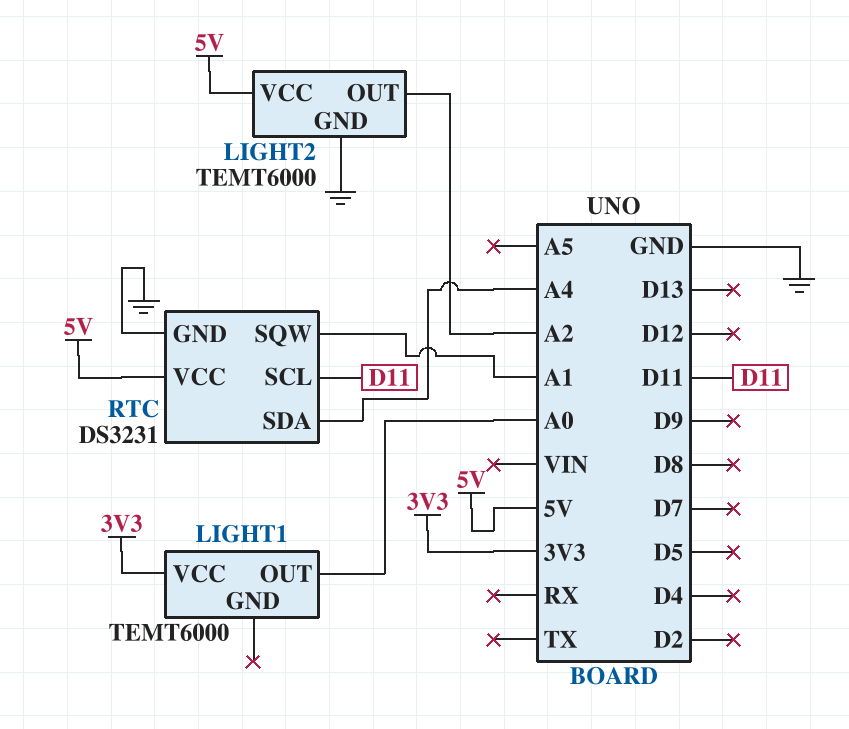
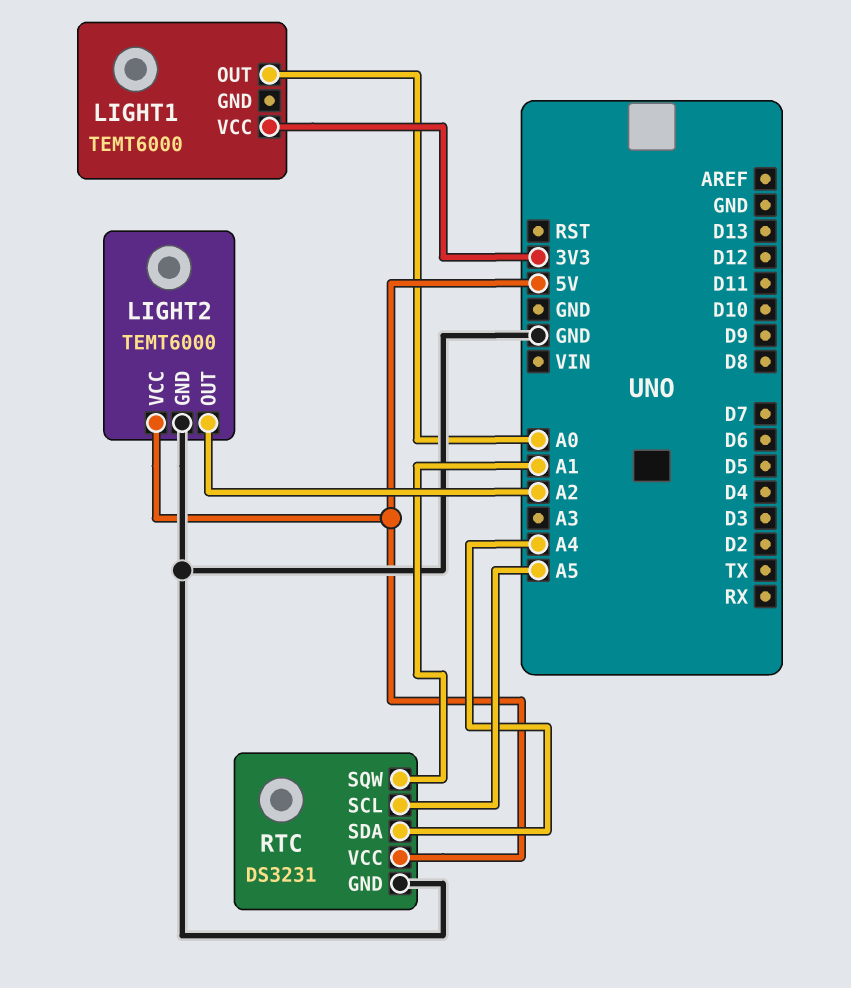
RTC pin SCL: D11 -> A5

